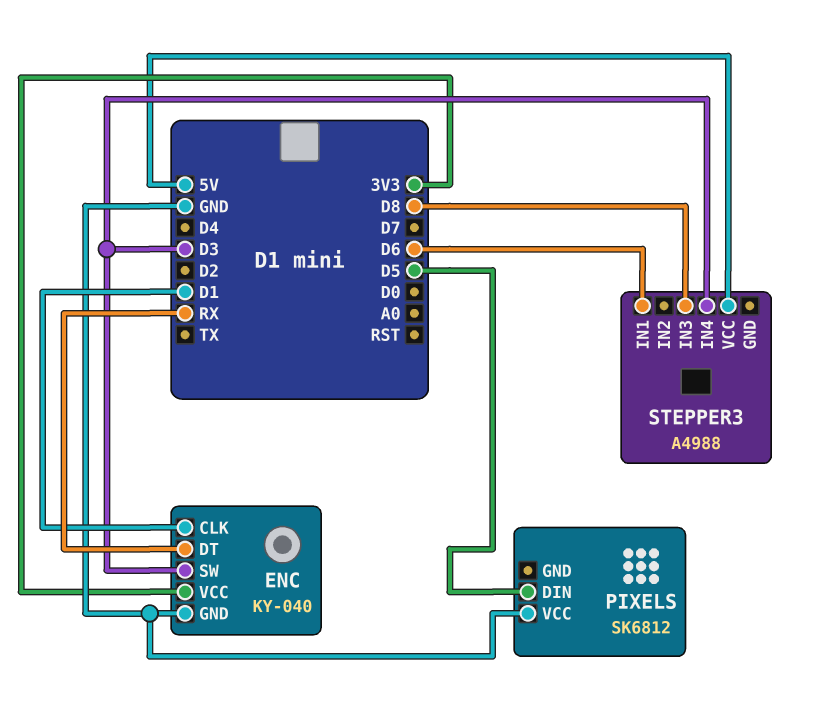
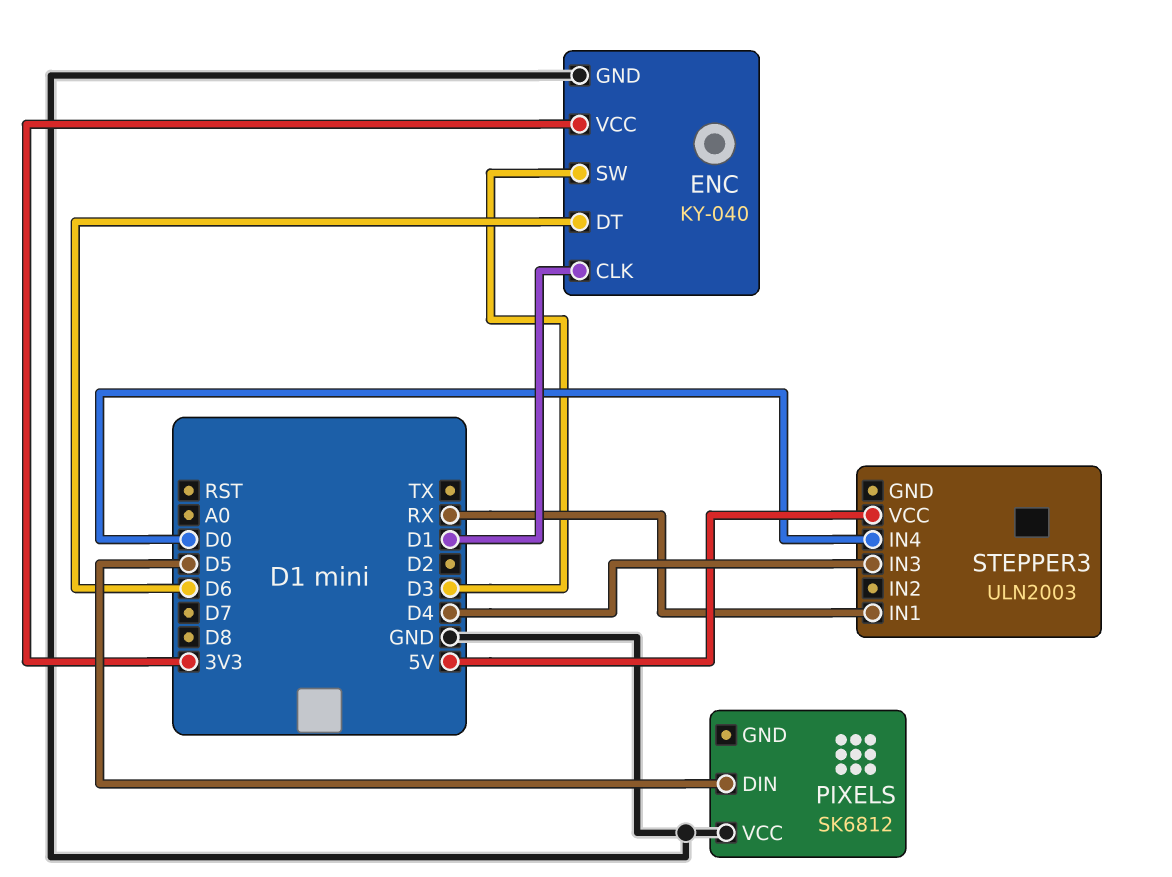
ENC pin DT: RX -> D6
STEPPER3: A4988 -> ULN2003
STEPPER3 pin IN1: D6 -> RX
STEPPER3 pin IN3: D8 -> D4
STEPPER3 pin IN4: D3 -> D0

